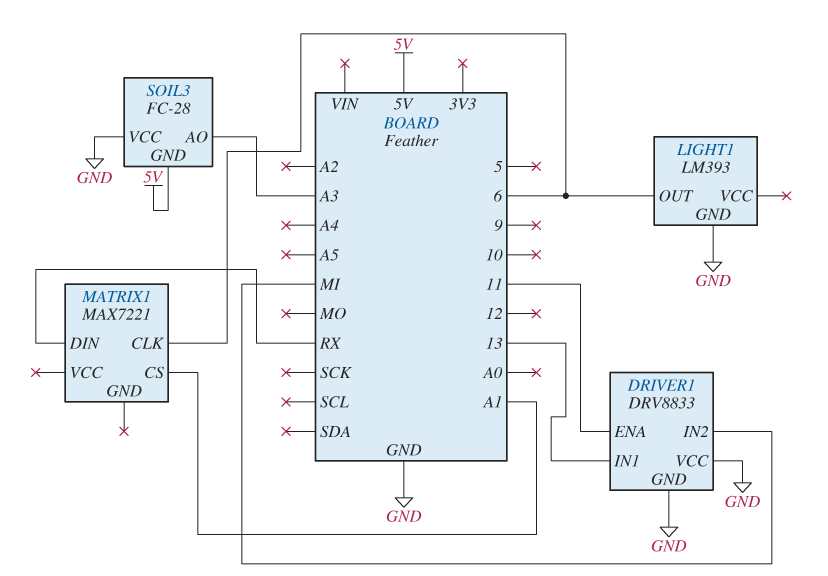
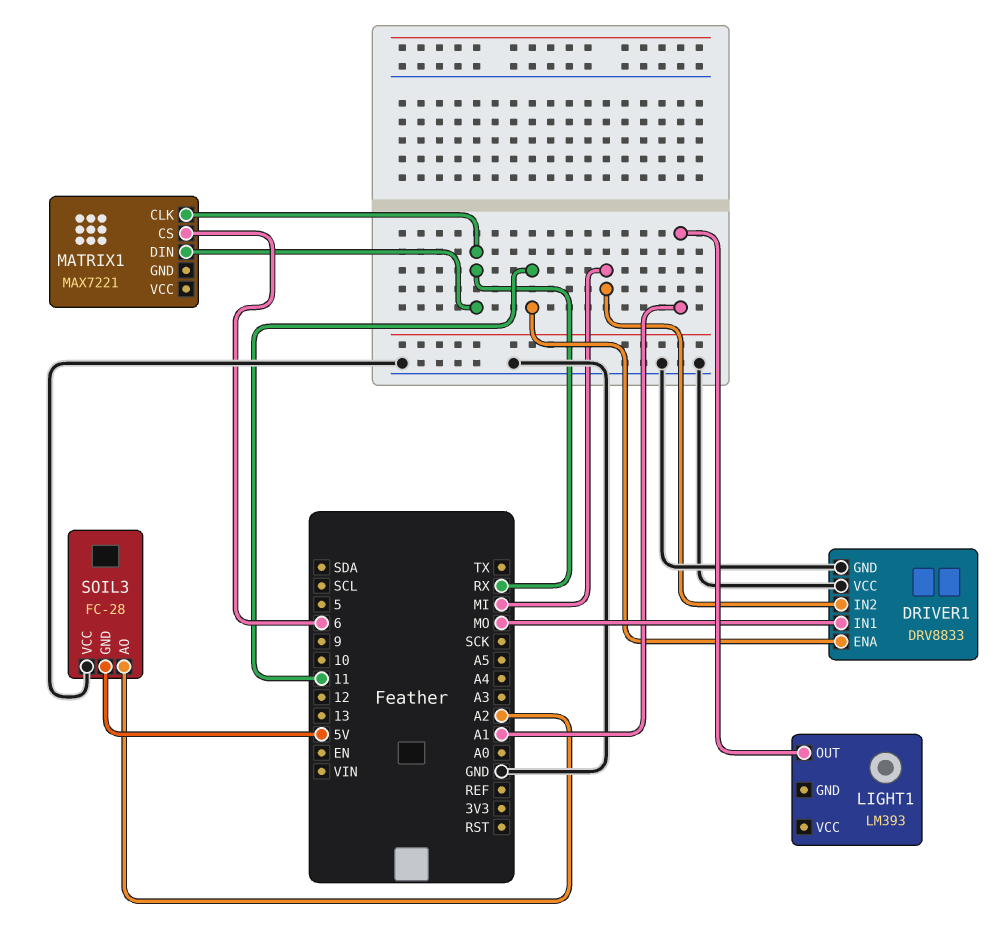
DRIVER1 pin IN1: 13 -> MO
LIGHT1 pin GND: GND -> none
LIGHT1 pin OUT: 6 -> A1
MATRIX1 pin CLK: 6 -> RX
MATRIX1 pin CS: A1 -> 6
SOIL3 pin AO: A3 -> A2

